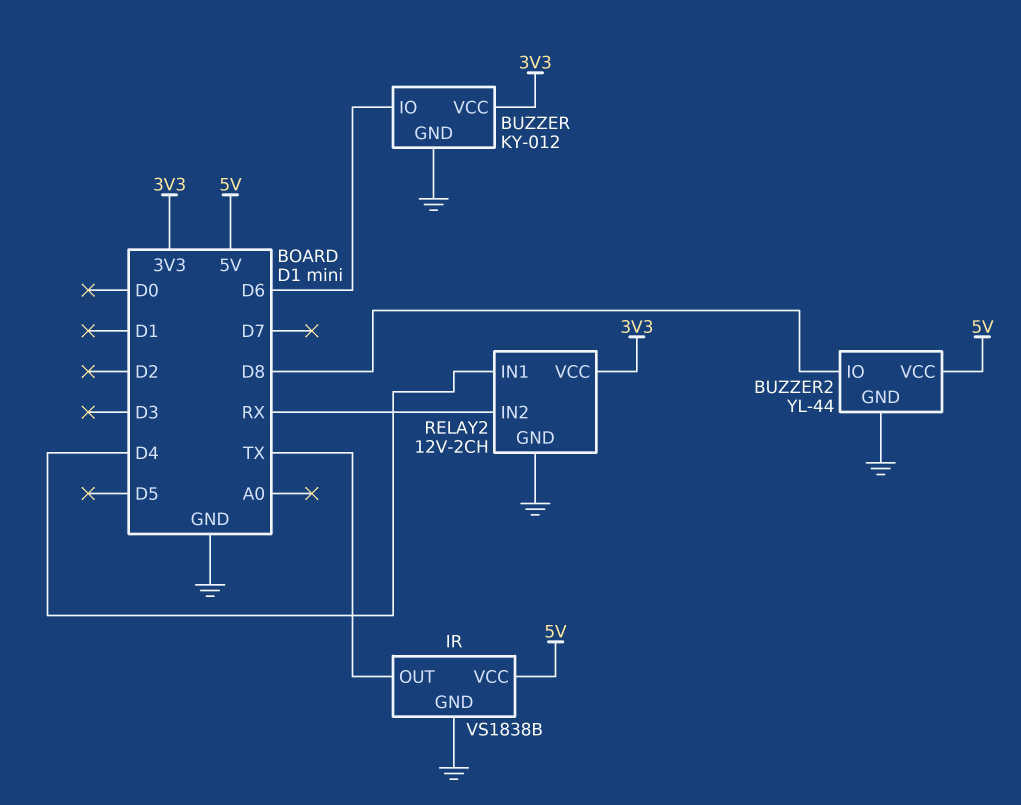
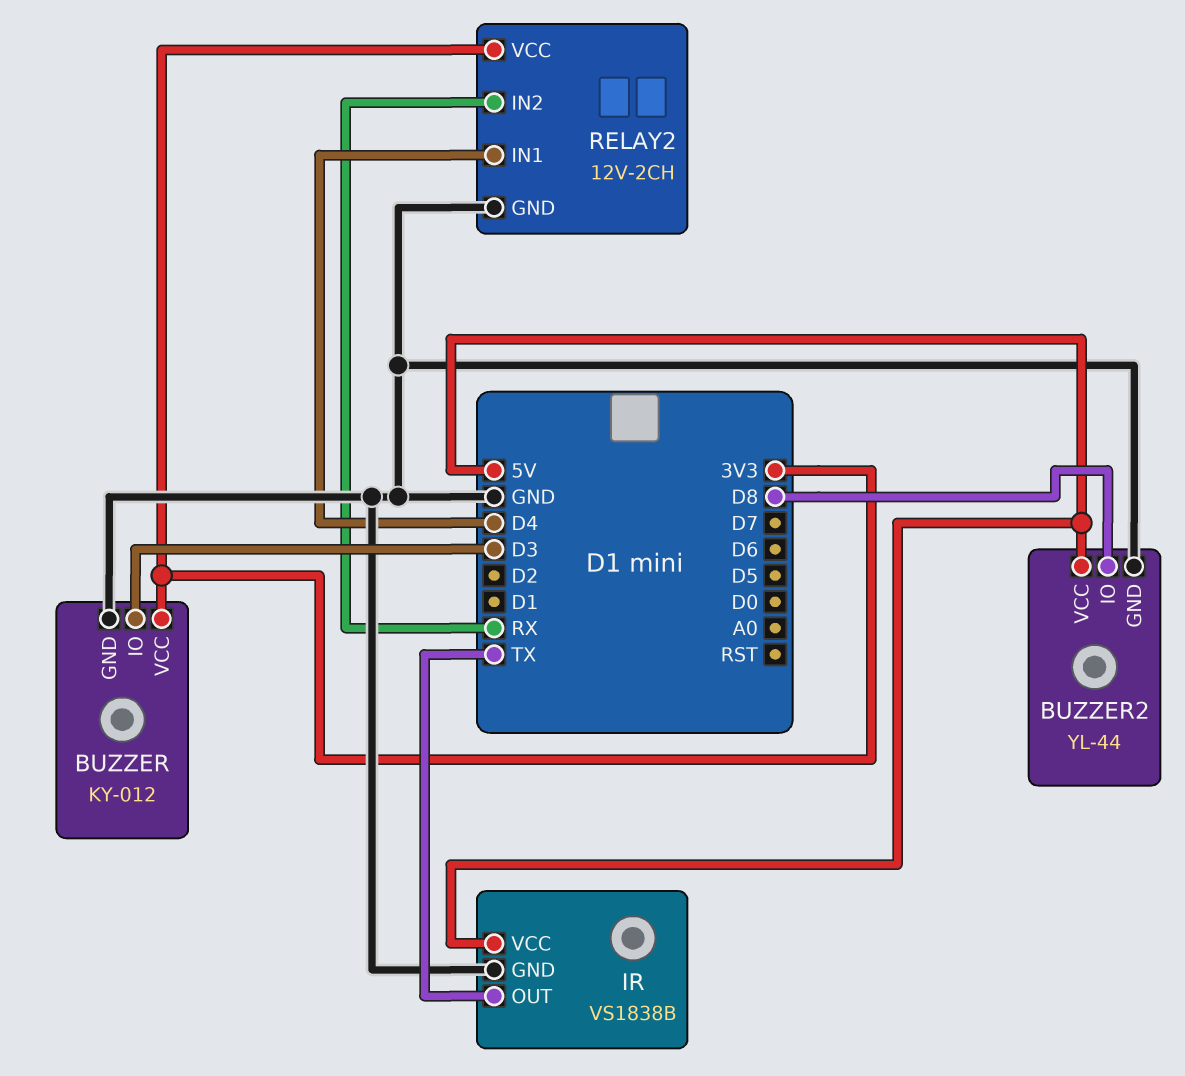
BUZZER pin IO: D6 -> D3

